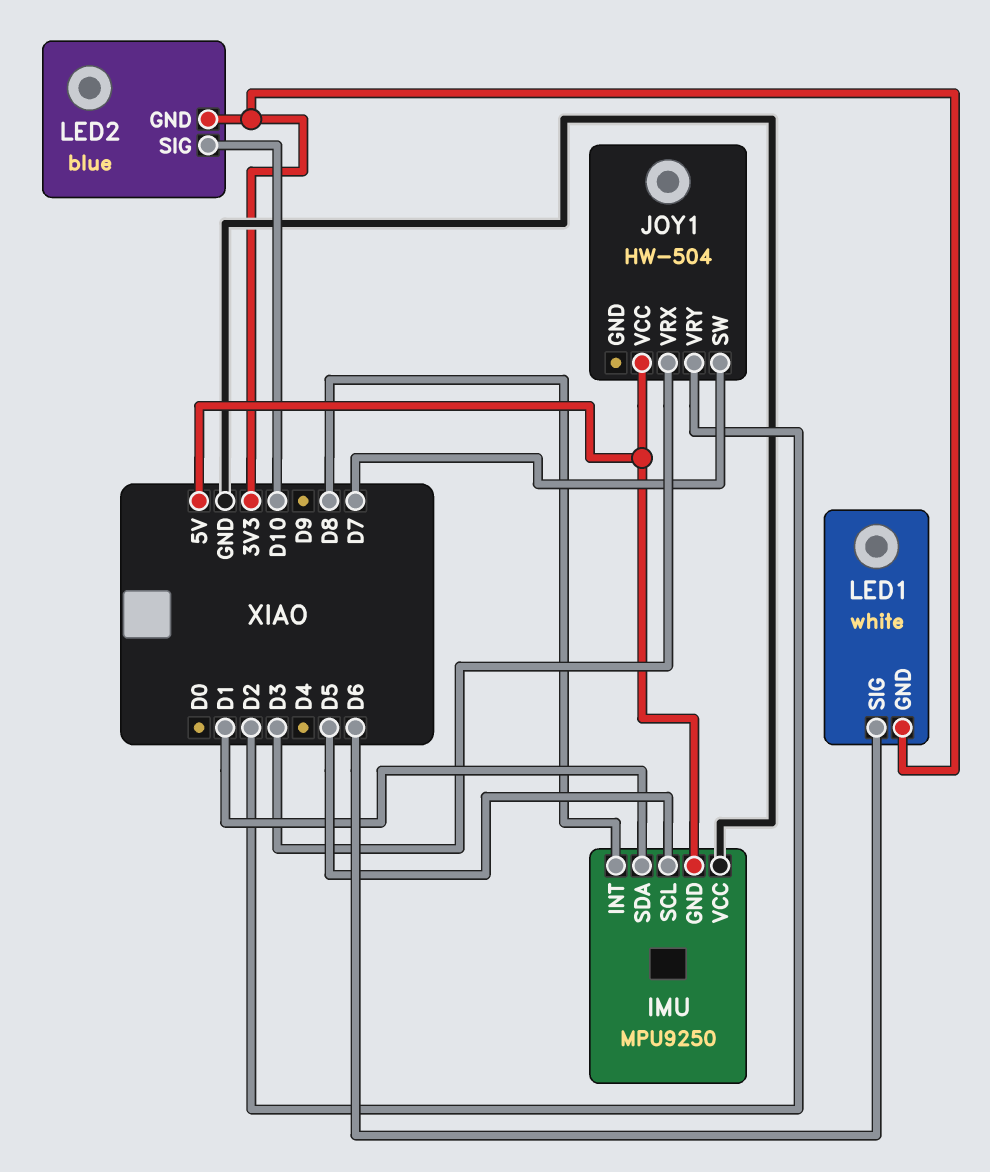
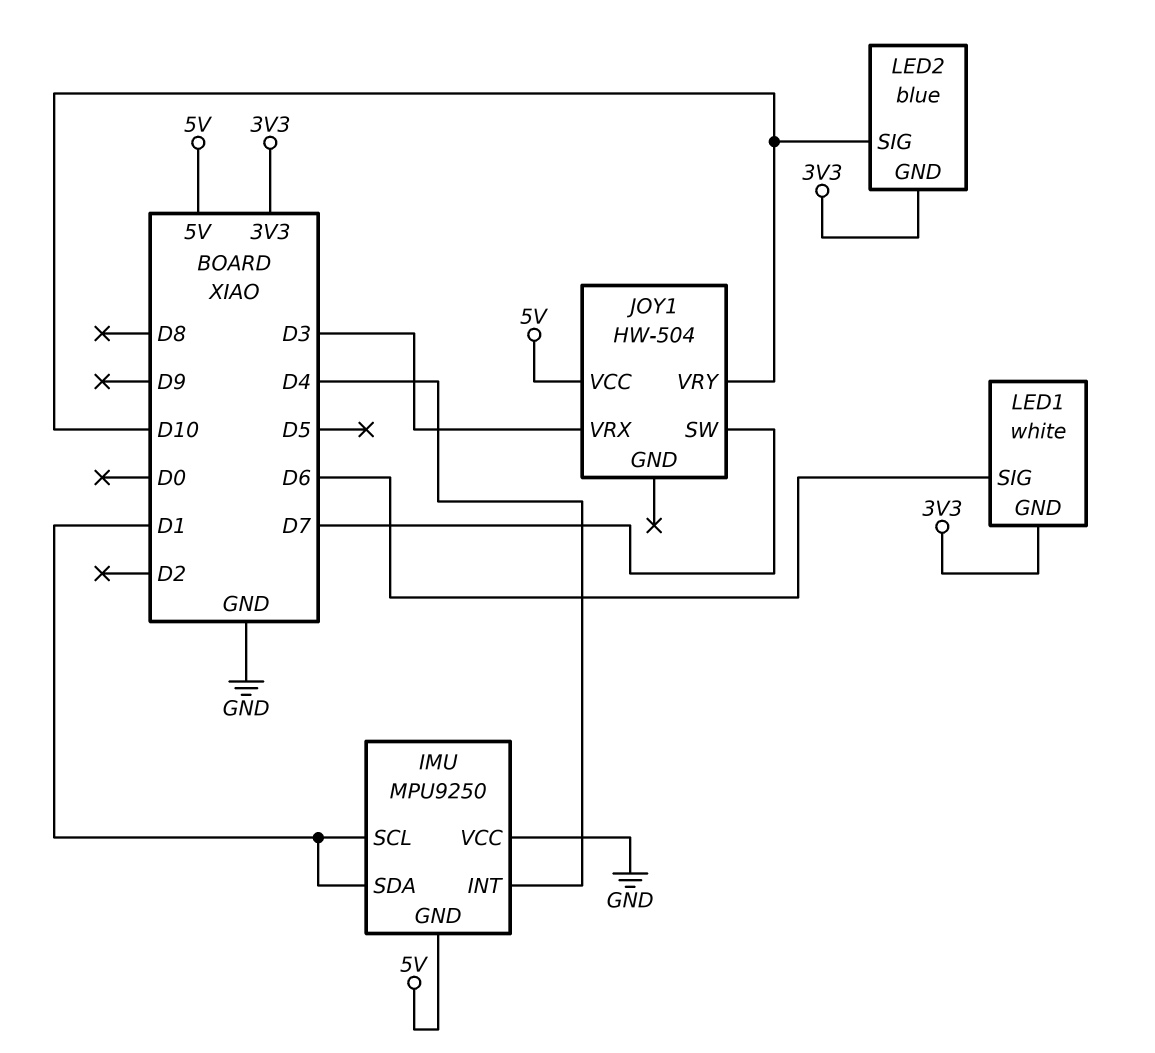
IMU pin INT: D8 -> D4
IMU pin SCL: D5 -> D1
JOY1 pin VRY: D2 -> D10

